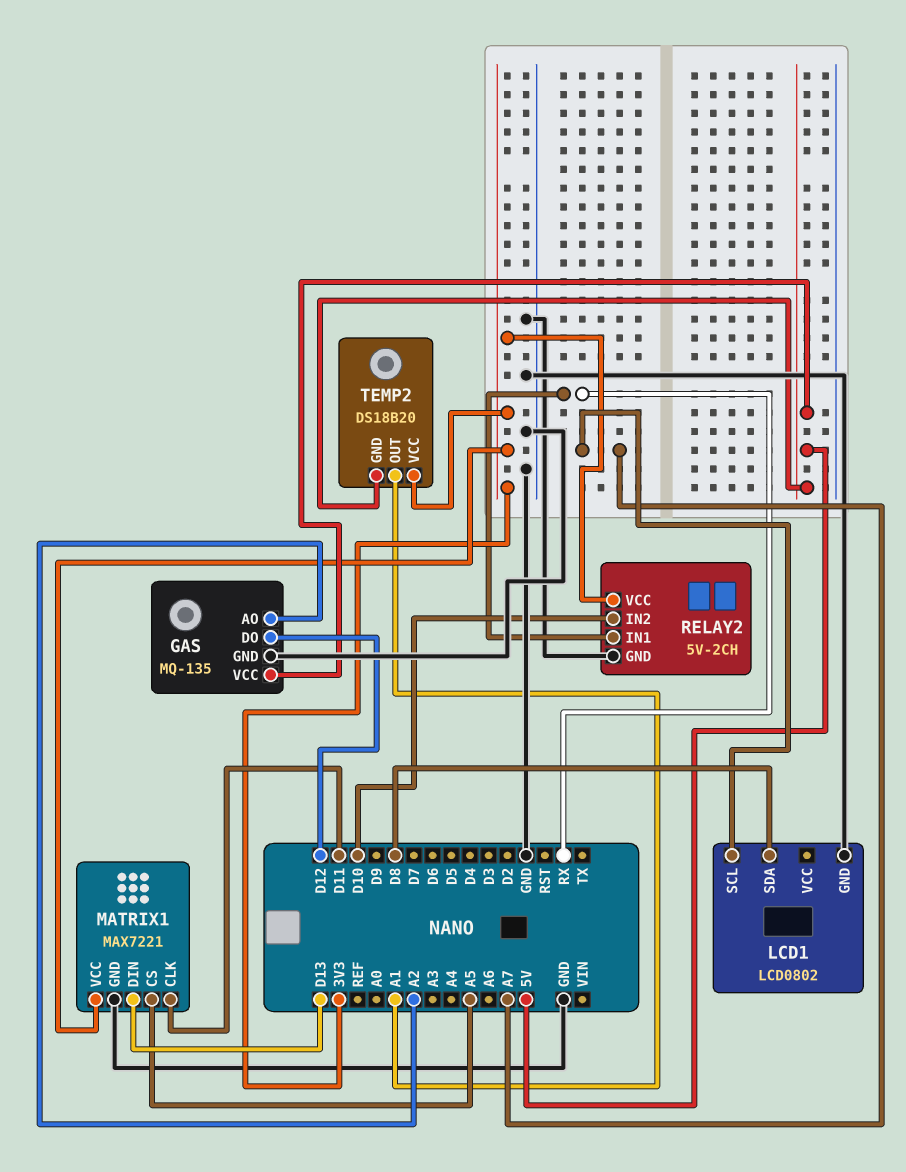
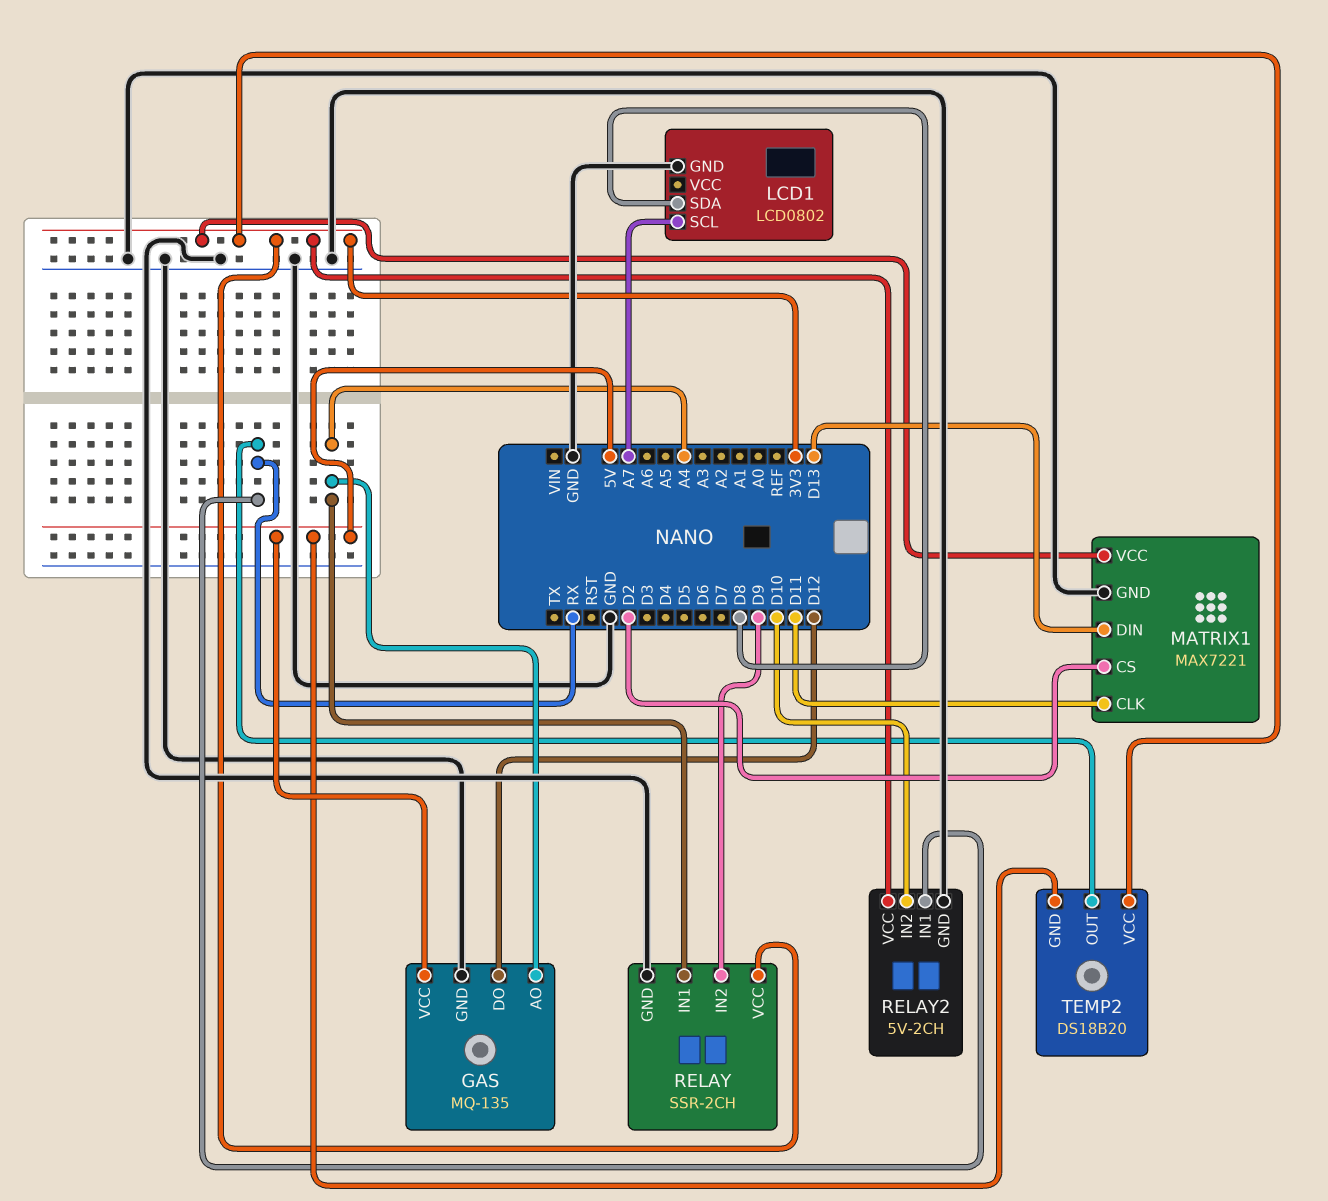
GAS pin AO: A2 -> A4
MATRIX1 pin CS: A5 -> D2
RELAY: none -> SSR-2CH
RELAY pin GND: none -> GND
RELAY pin IN1: none -> A4
RELAY pin IN2: none -> D9
RELAY pin VCC: none -> 3V3
TEMP2 pin OUT: A1 -> RX

